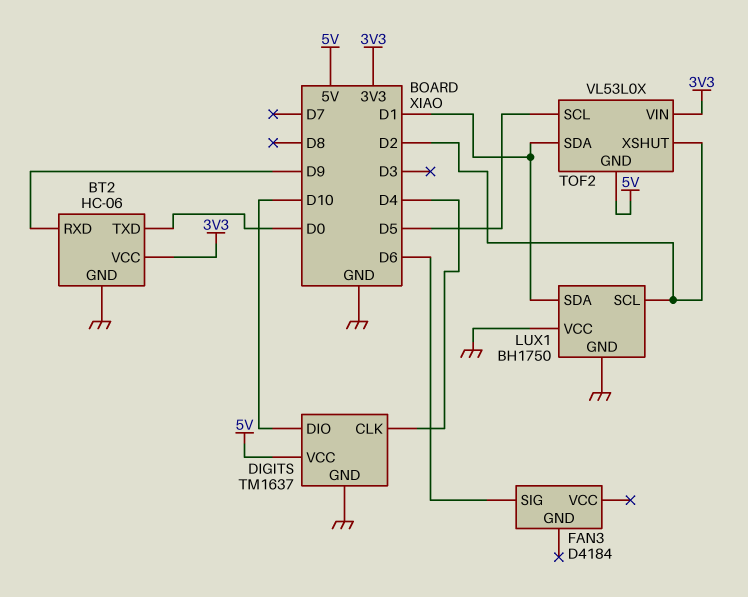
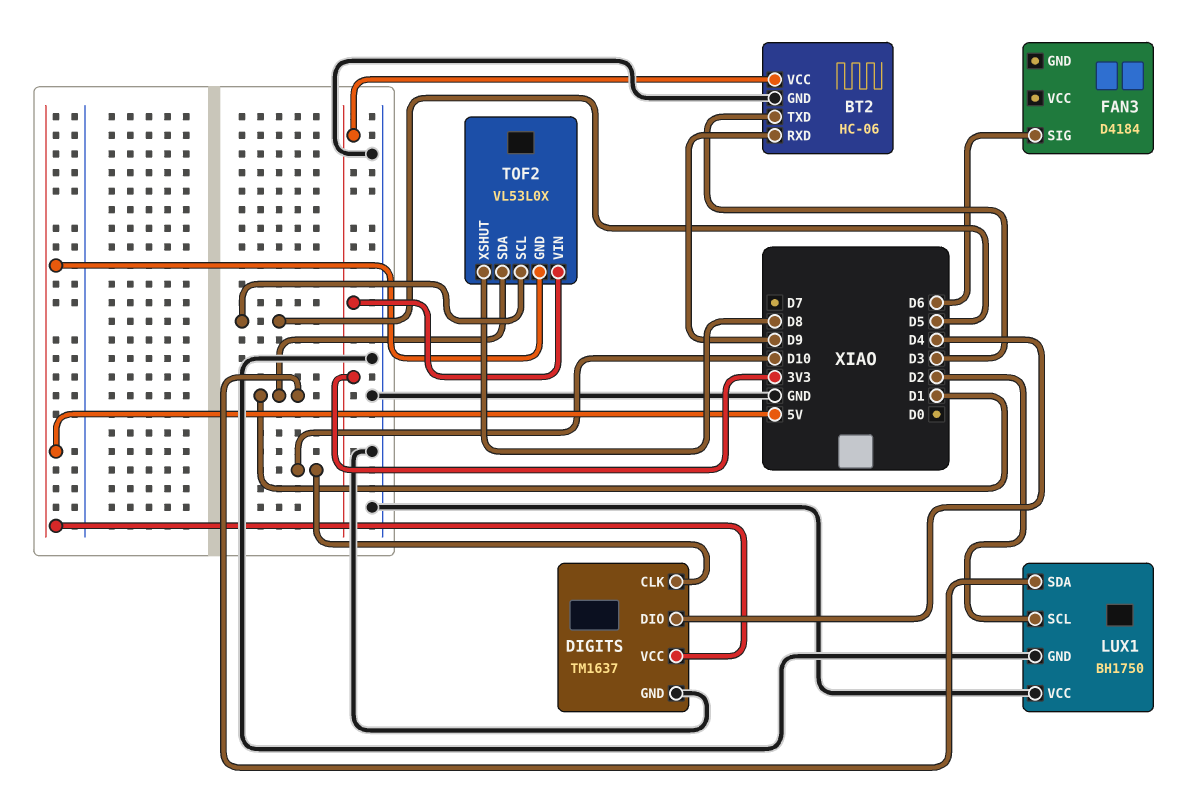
BT2 pin TXD: D0 -> D3
DIGITS pin CLK: D4 -> D10
DIGITS pin DIO: D10 -> D4
TOF2 pin XSHUT: D2 -> D8

